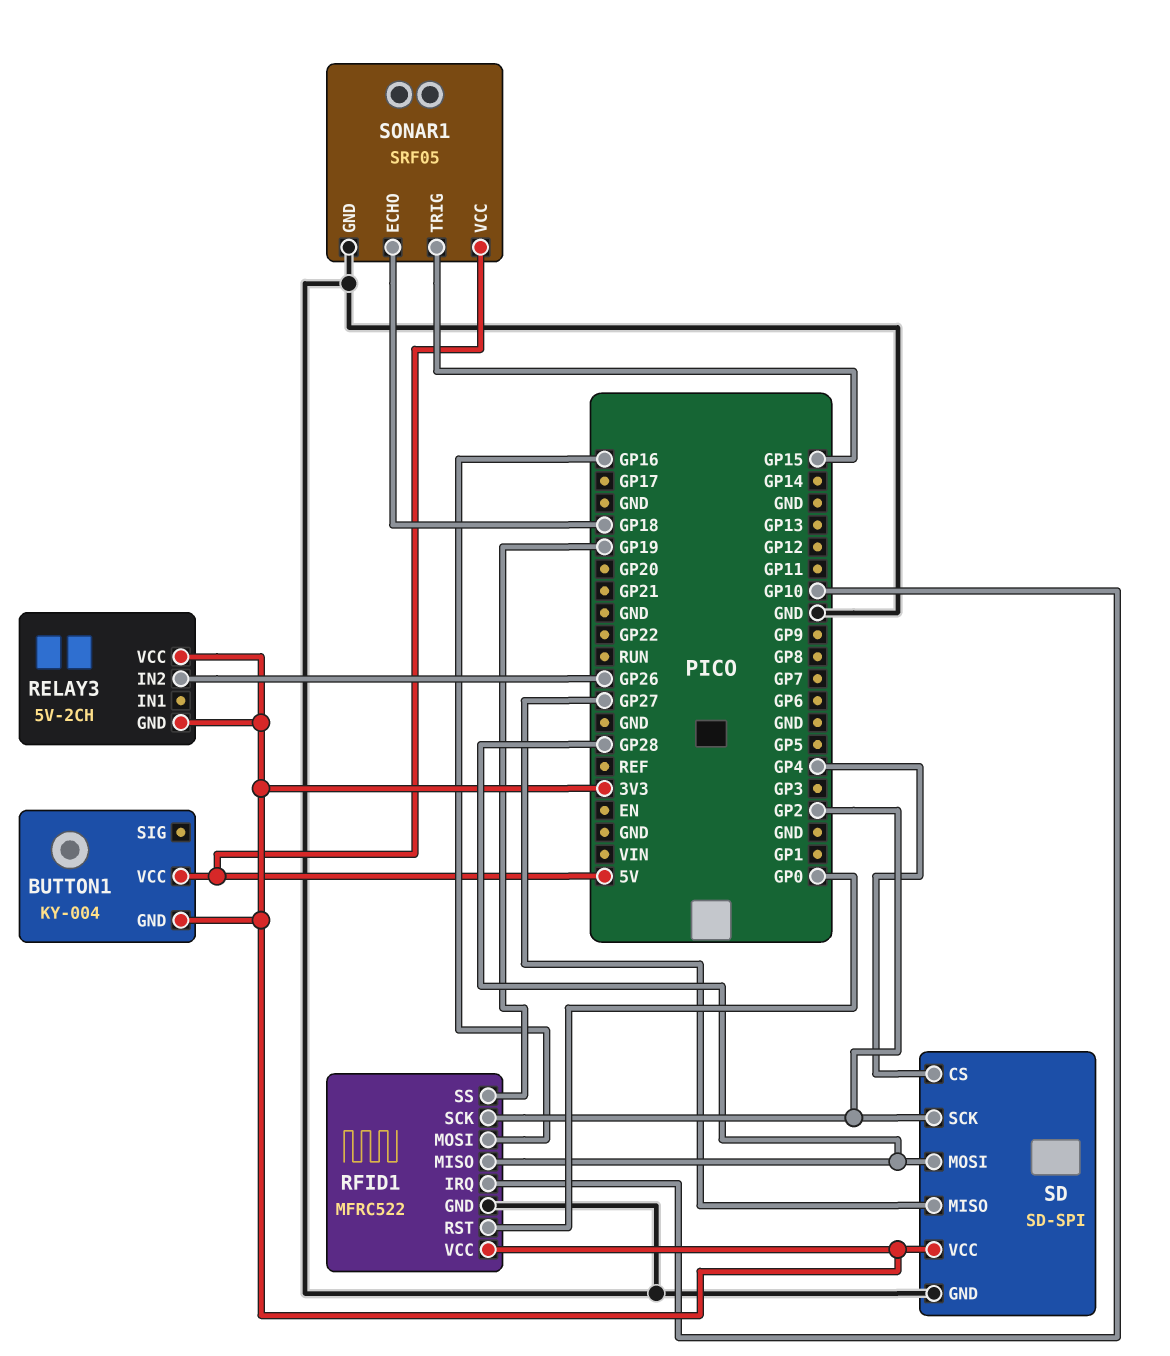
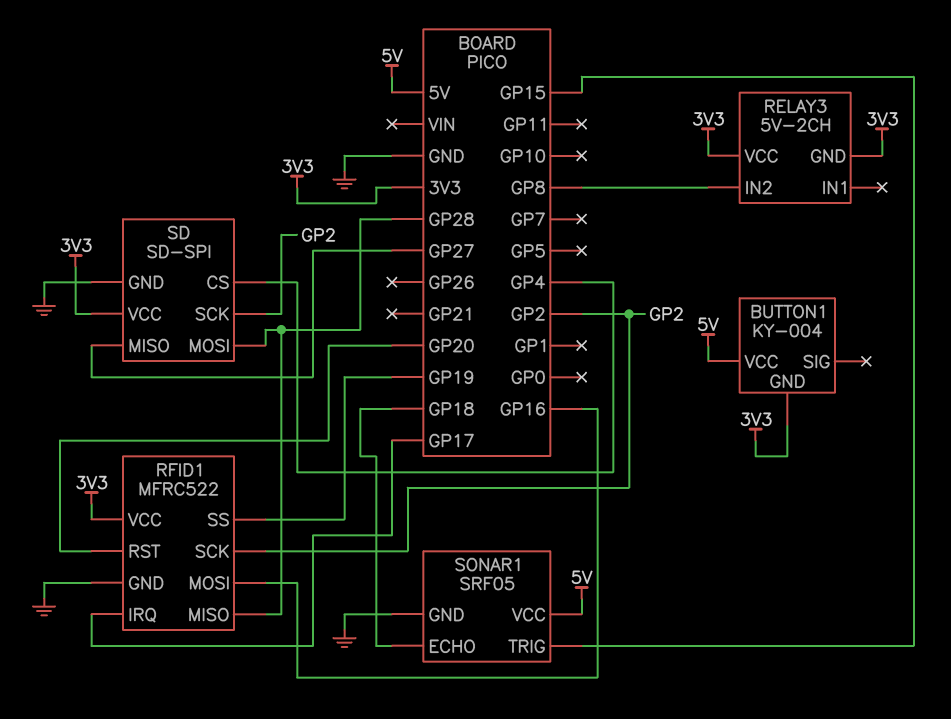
RELAY3 pin IN2: GP26 -> GP8
RFID1 pin IRQ: GP10 -> GP17
RFID1 pin RST: GP0 -> GP20

